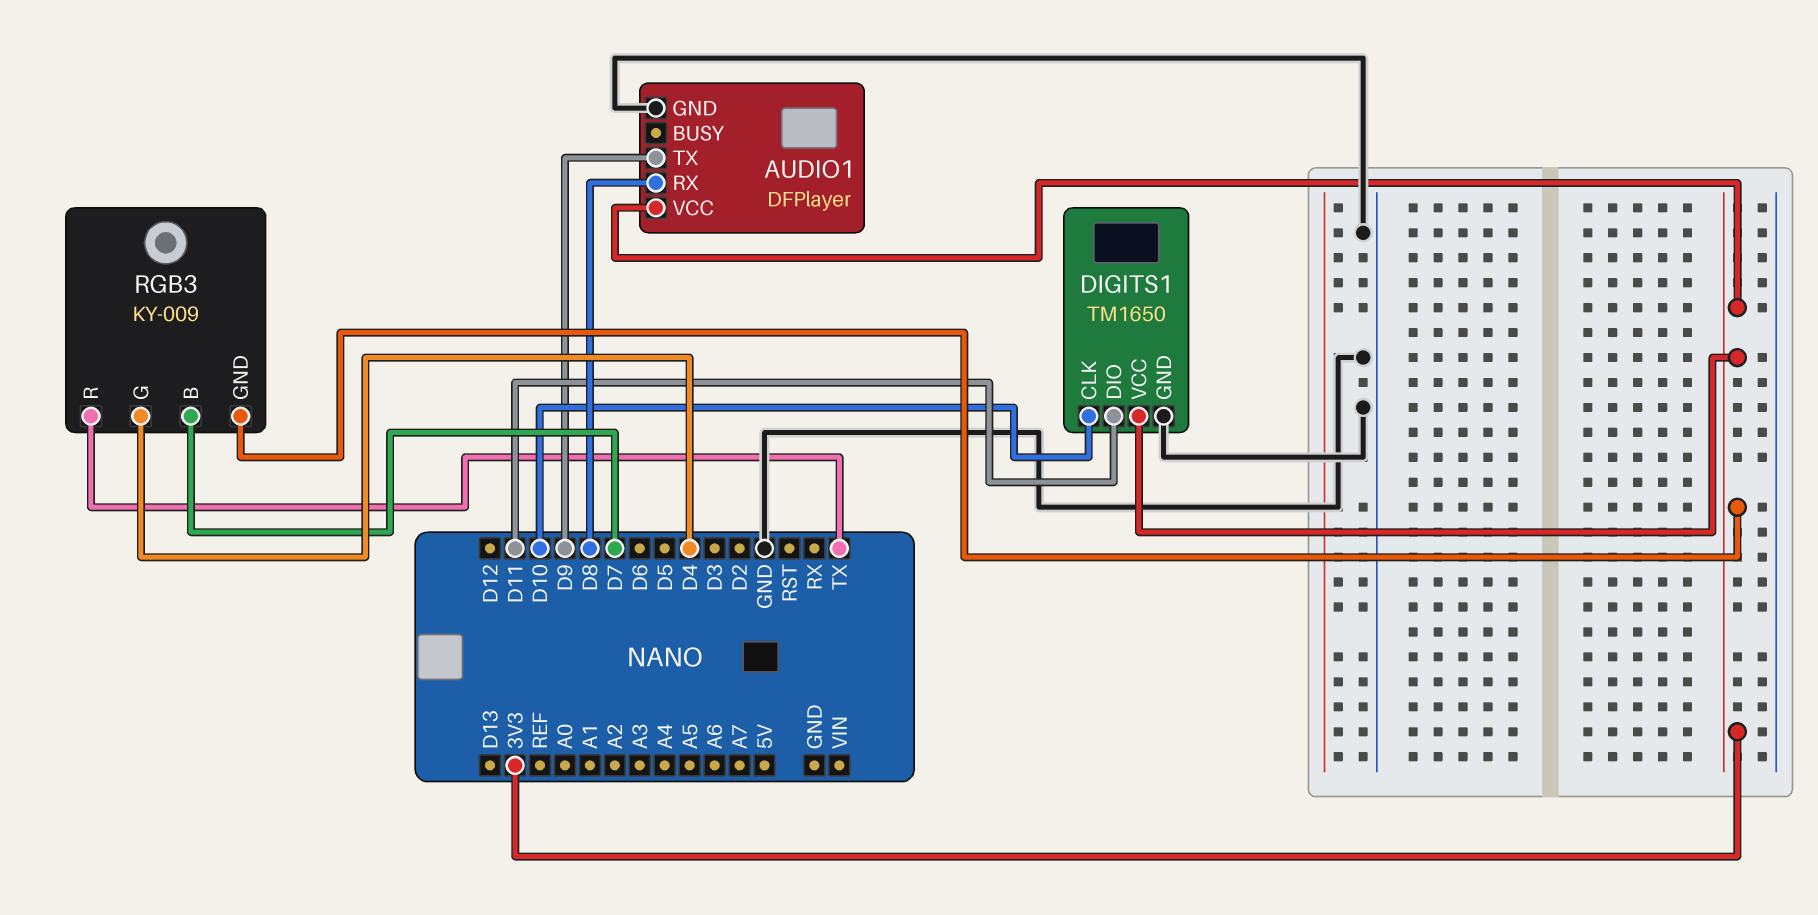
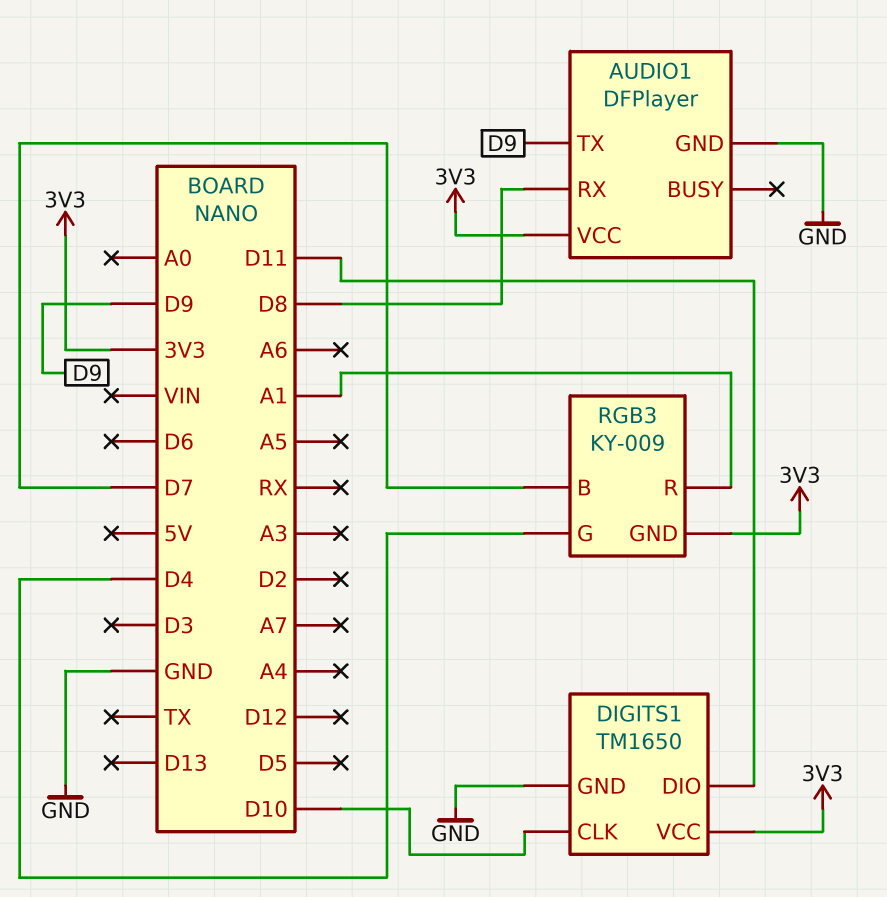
RGB3 pin R: TX -> A1

